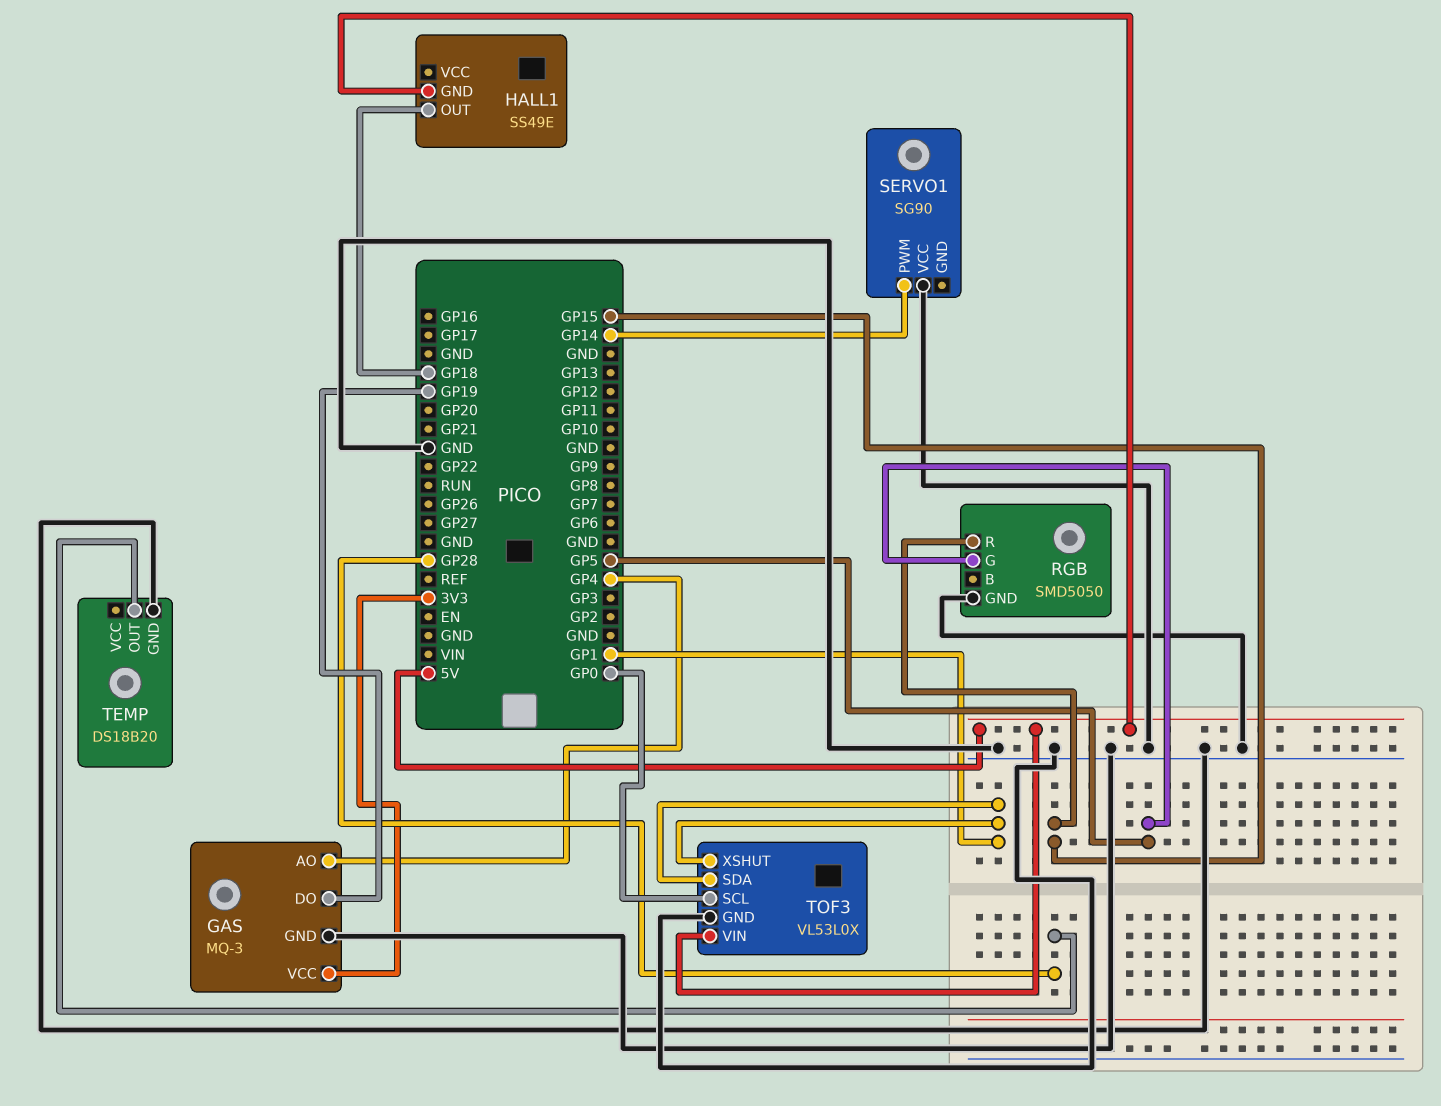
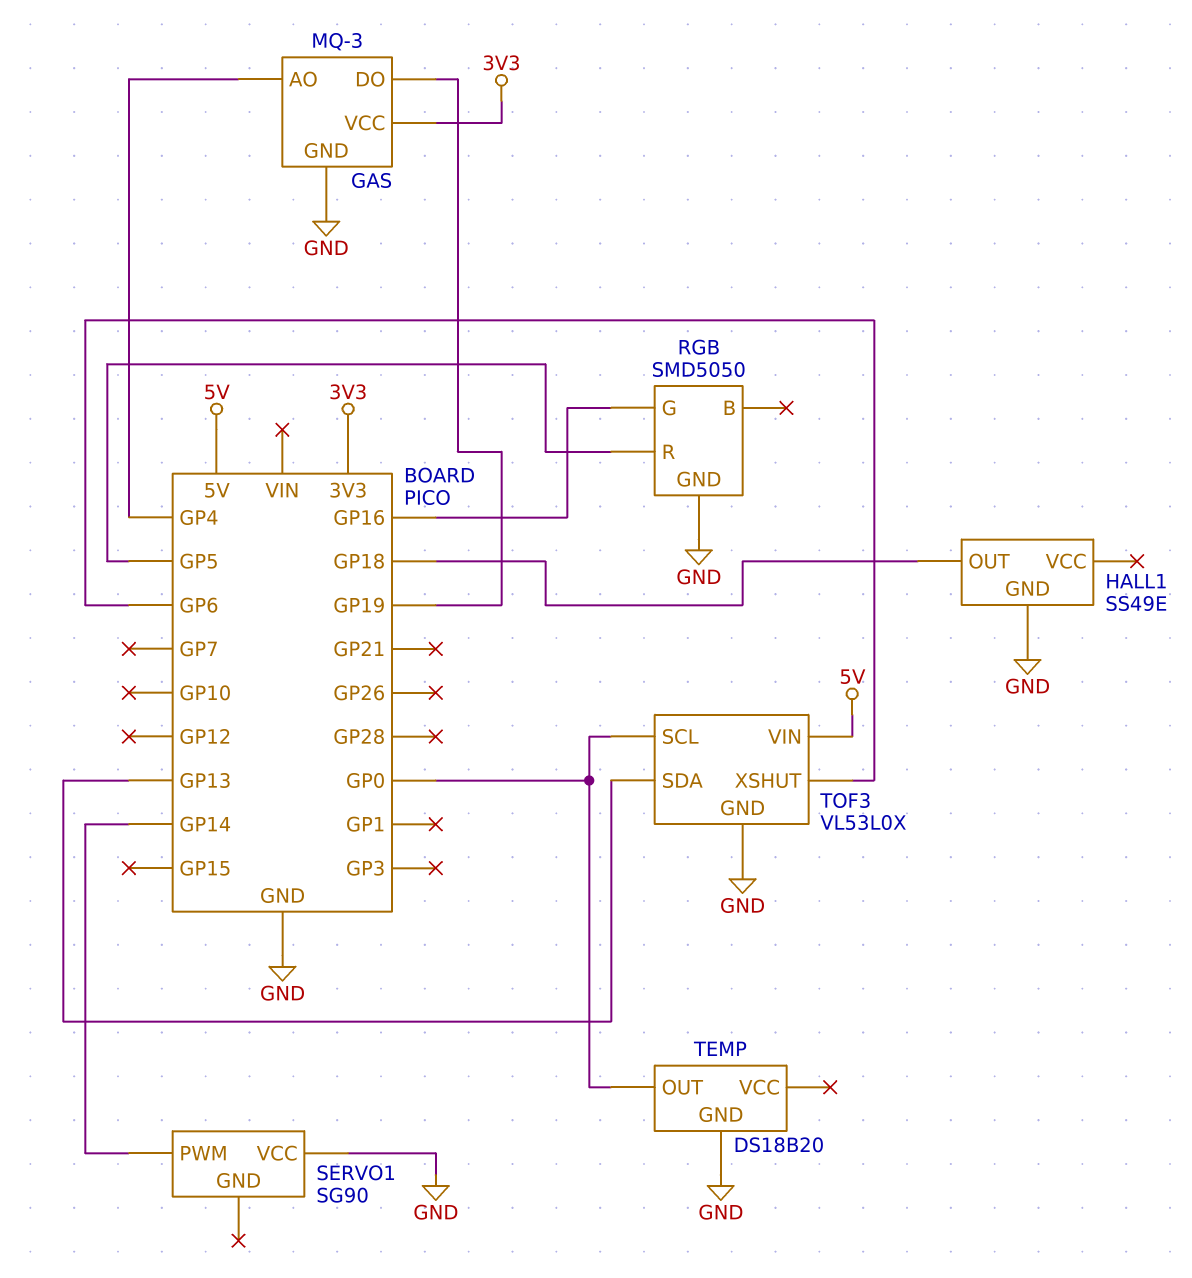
HALL1 pin GND: 5V -> GND
RGB pin G: GP5 -> GP16
RGB pin R: GP15 -> GP5
TEMP pin OUT: GP28 -> GP0
TOF3 pin SDA: GP1 -> GP13
TOF3 pin XSHUT: GP1 -> GP6

